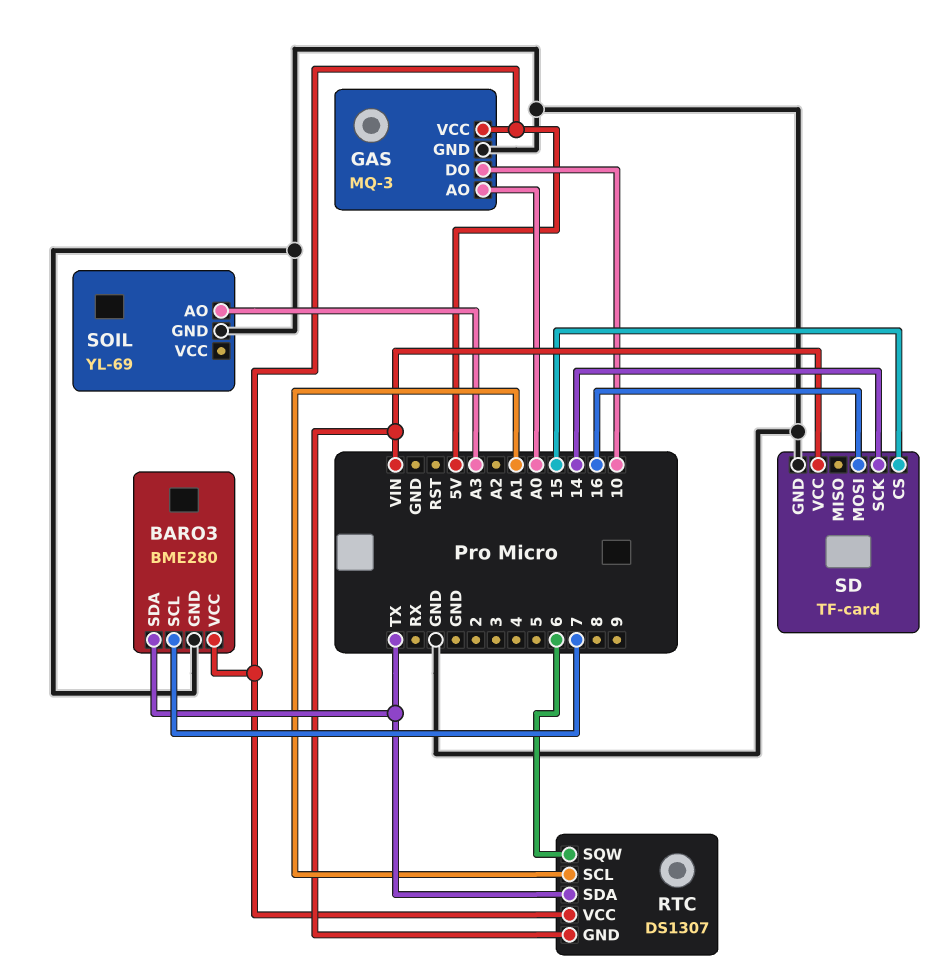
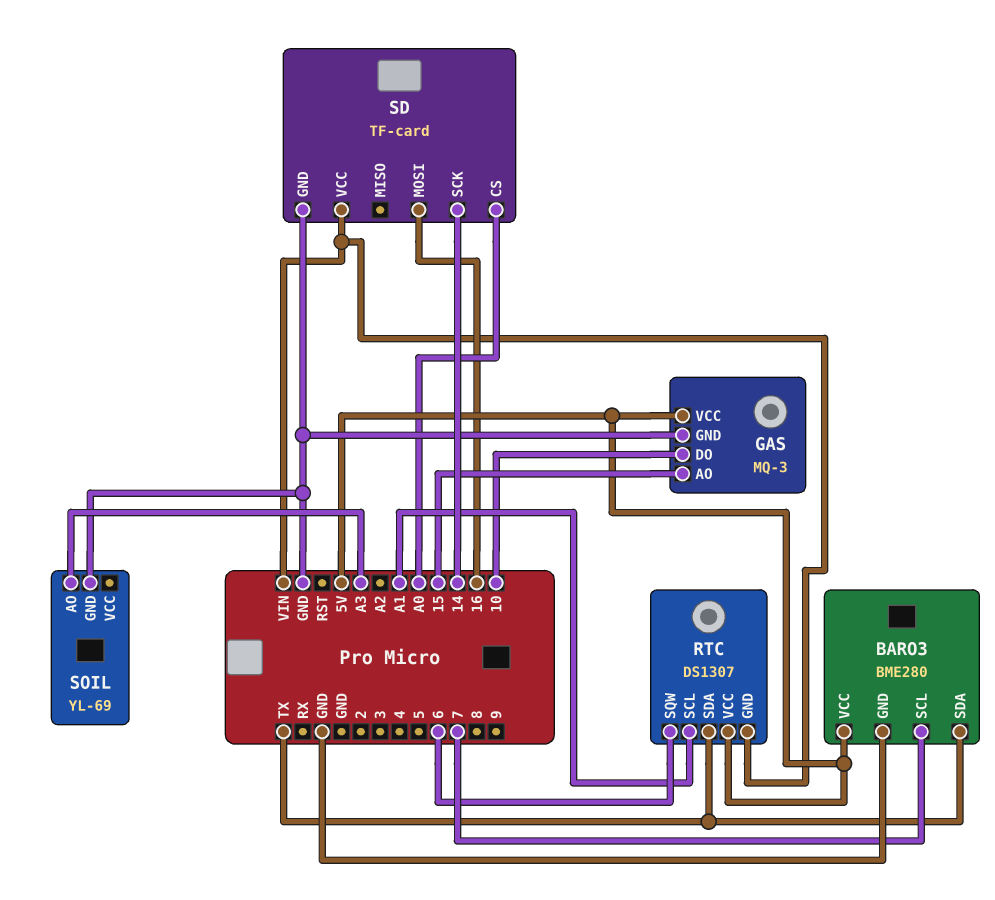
GAS pin AO: A0 -> 15
SD pin CS: 15 -> A0

